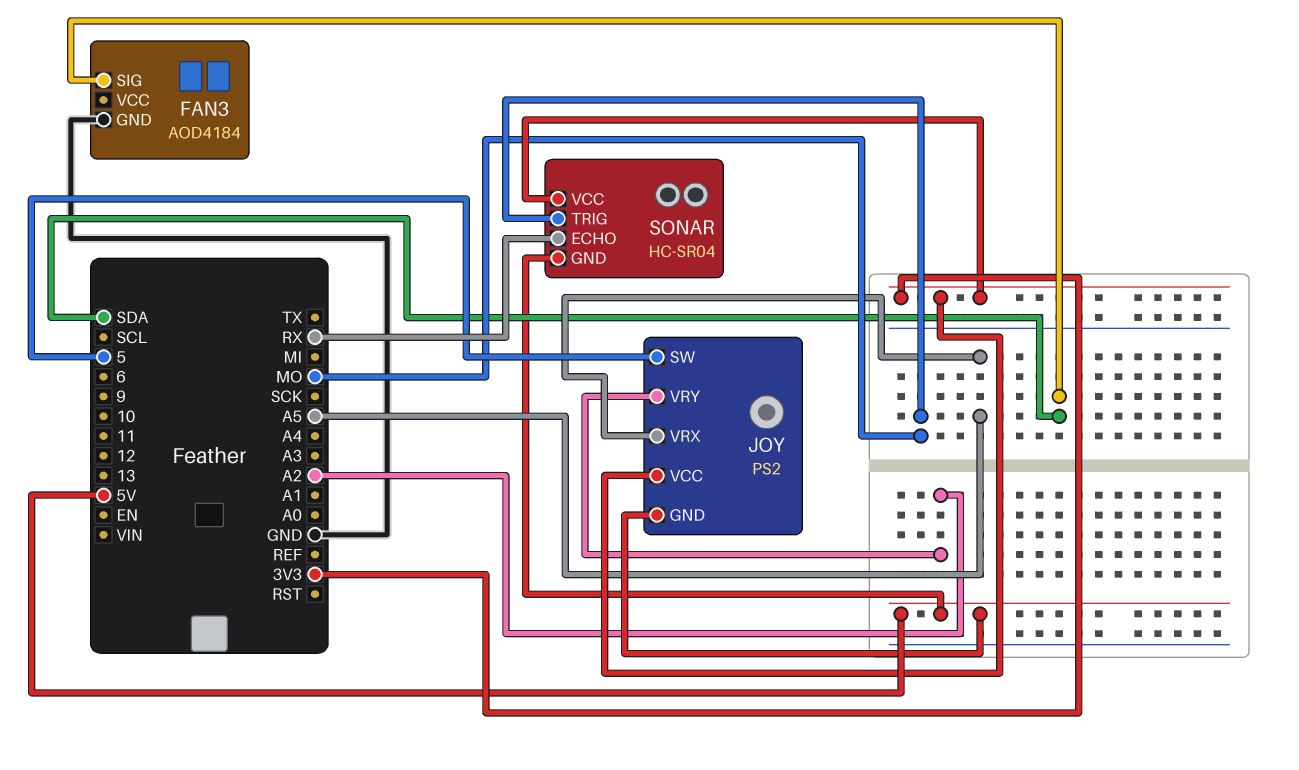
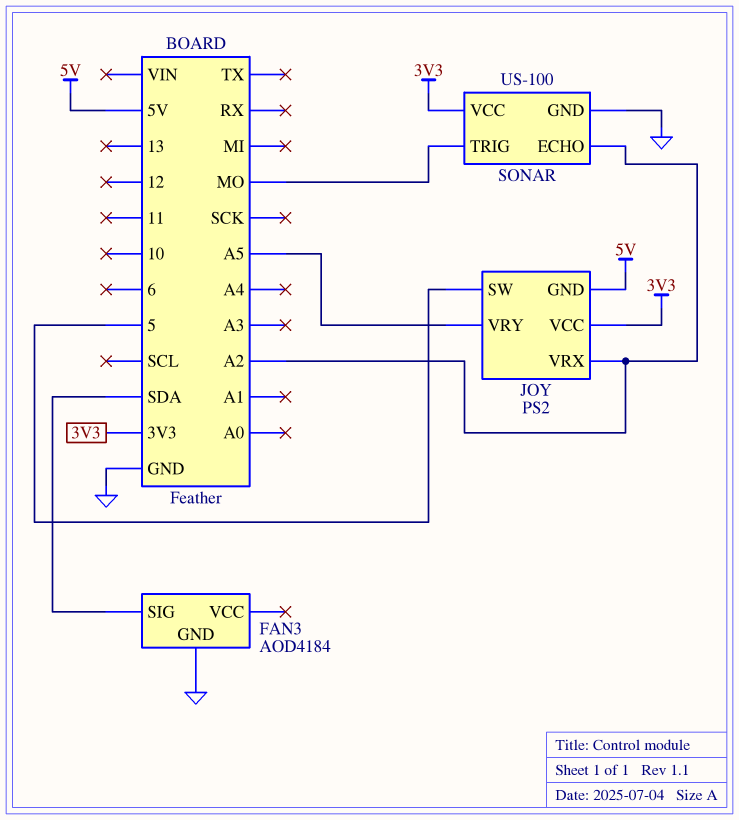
JOY pin VRX: A5 -> A2
JOY pin VRY: A2 -> A5
SONAR: HC-SR04 -> US-100
SONAR pin ECHO: RX -> A2
SONAR pin GND: 5V -> GND

